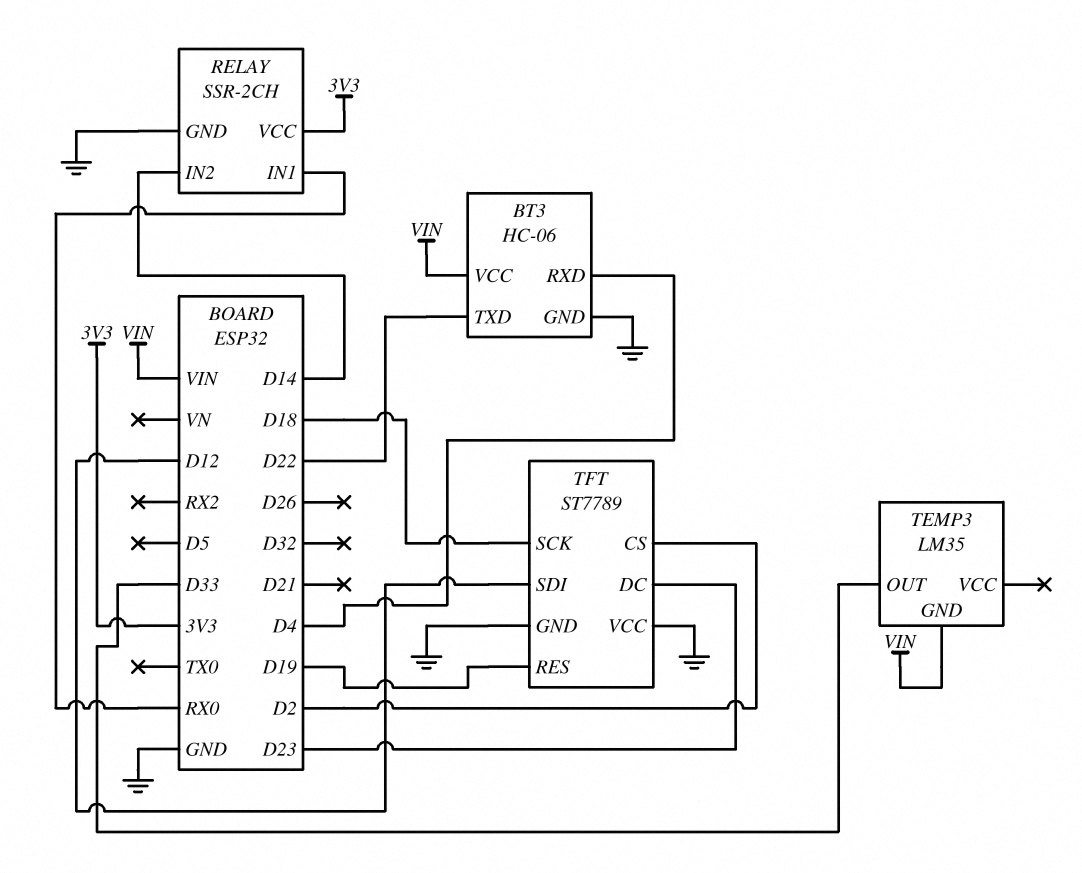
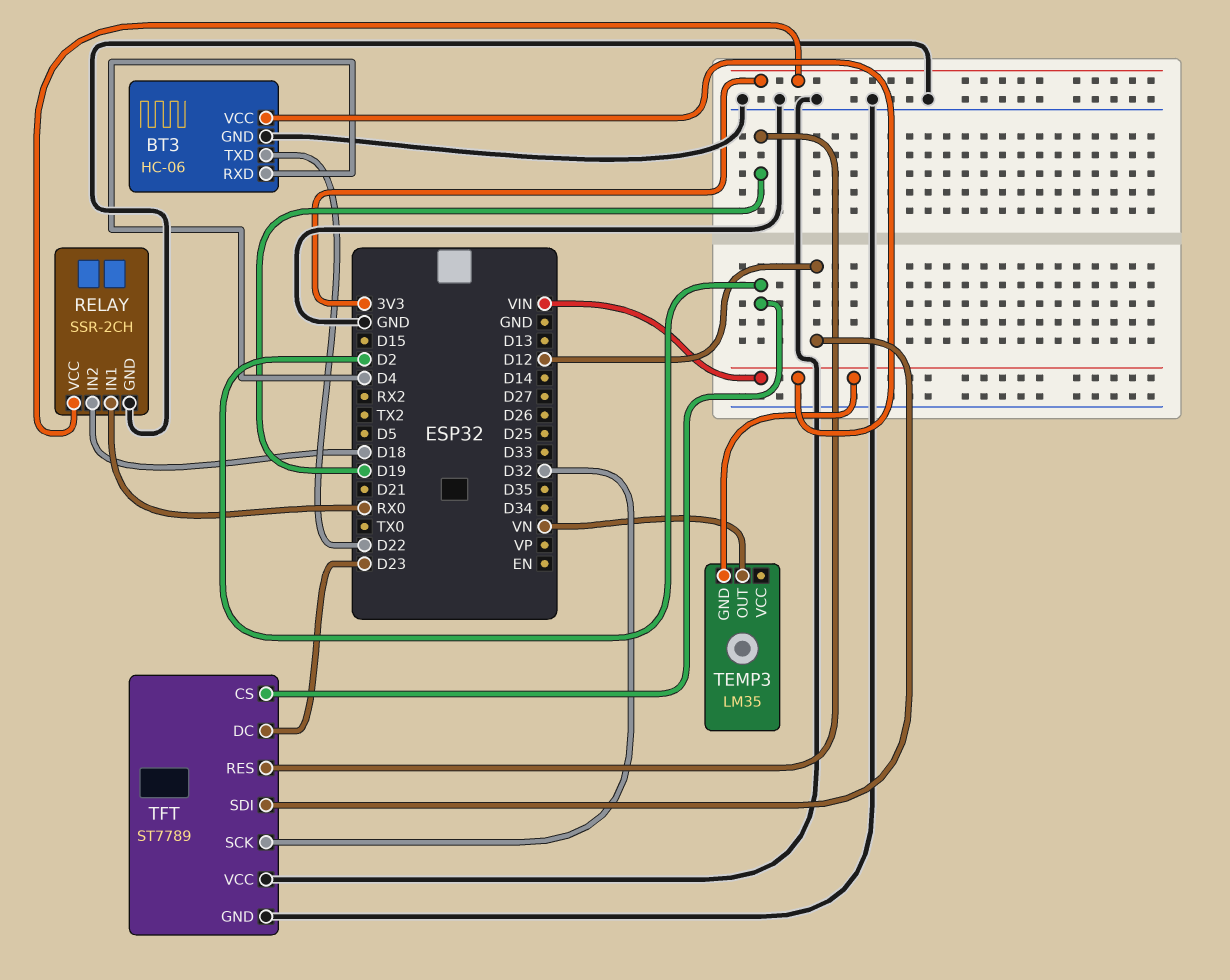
RELAY pin IN2: D14 -> D18
TEMP3 pin OUT: D33 -> VN
TFT pin SCK: D18 -> D32

